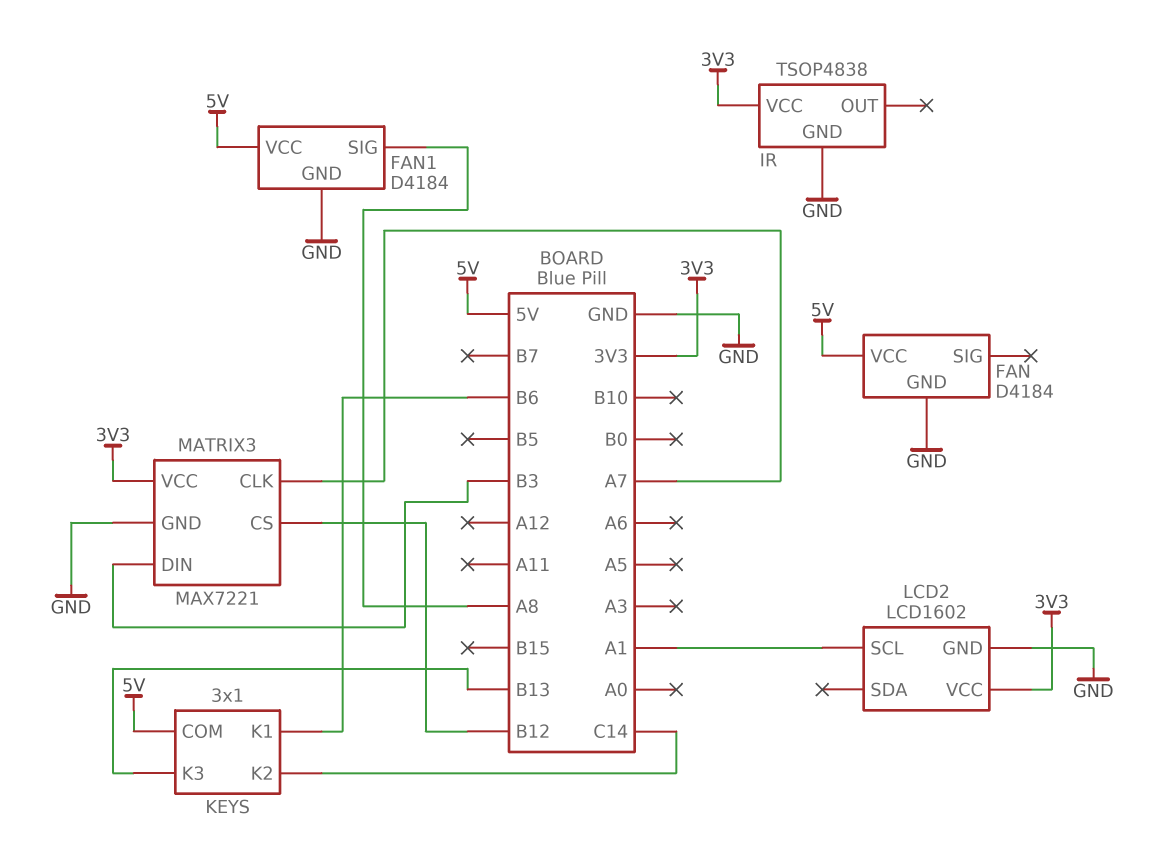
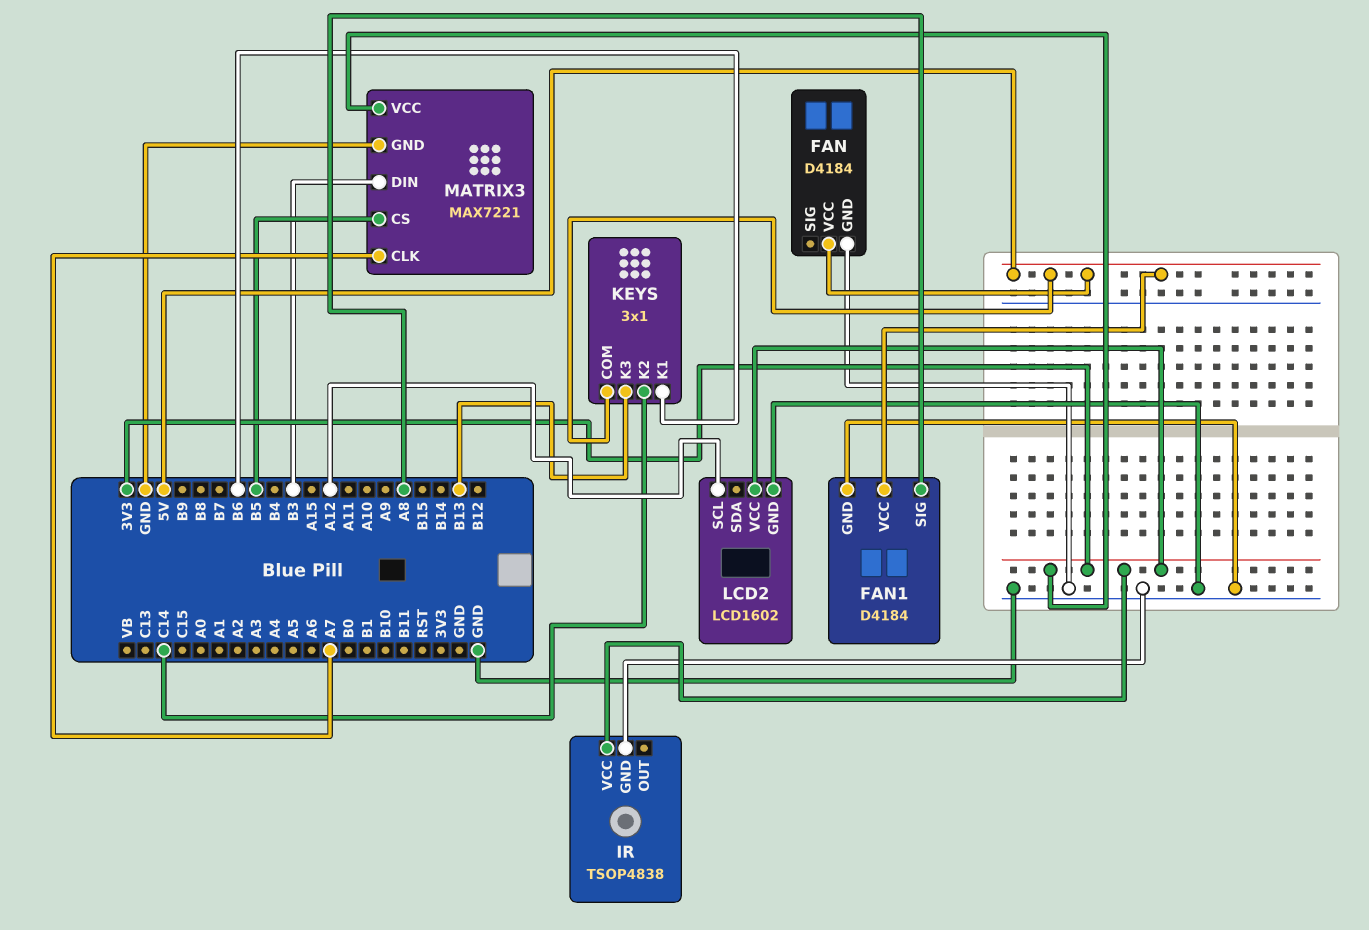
LCD2 pin SCL: A1 -> A12
MATRIX3 pin CS: B12 -> B5

